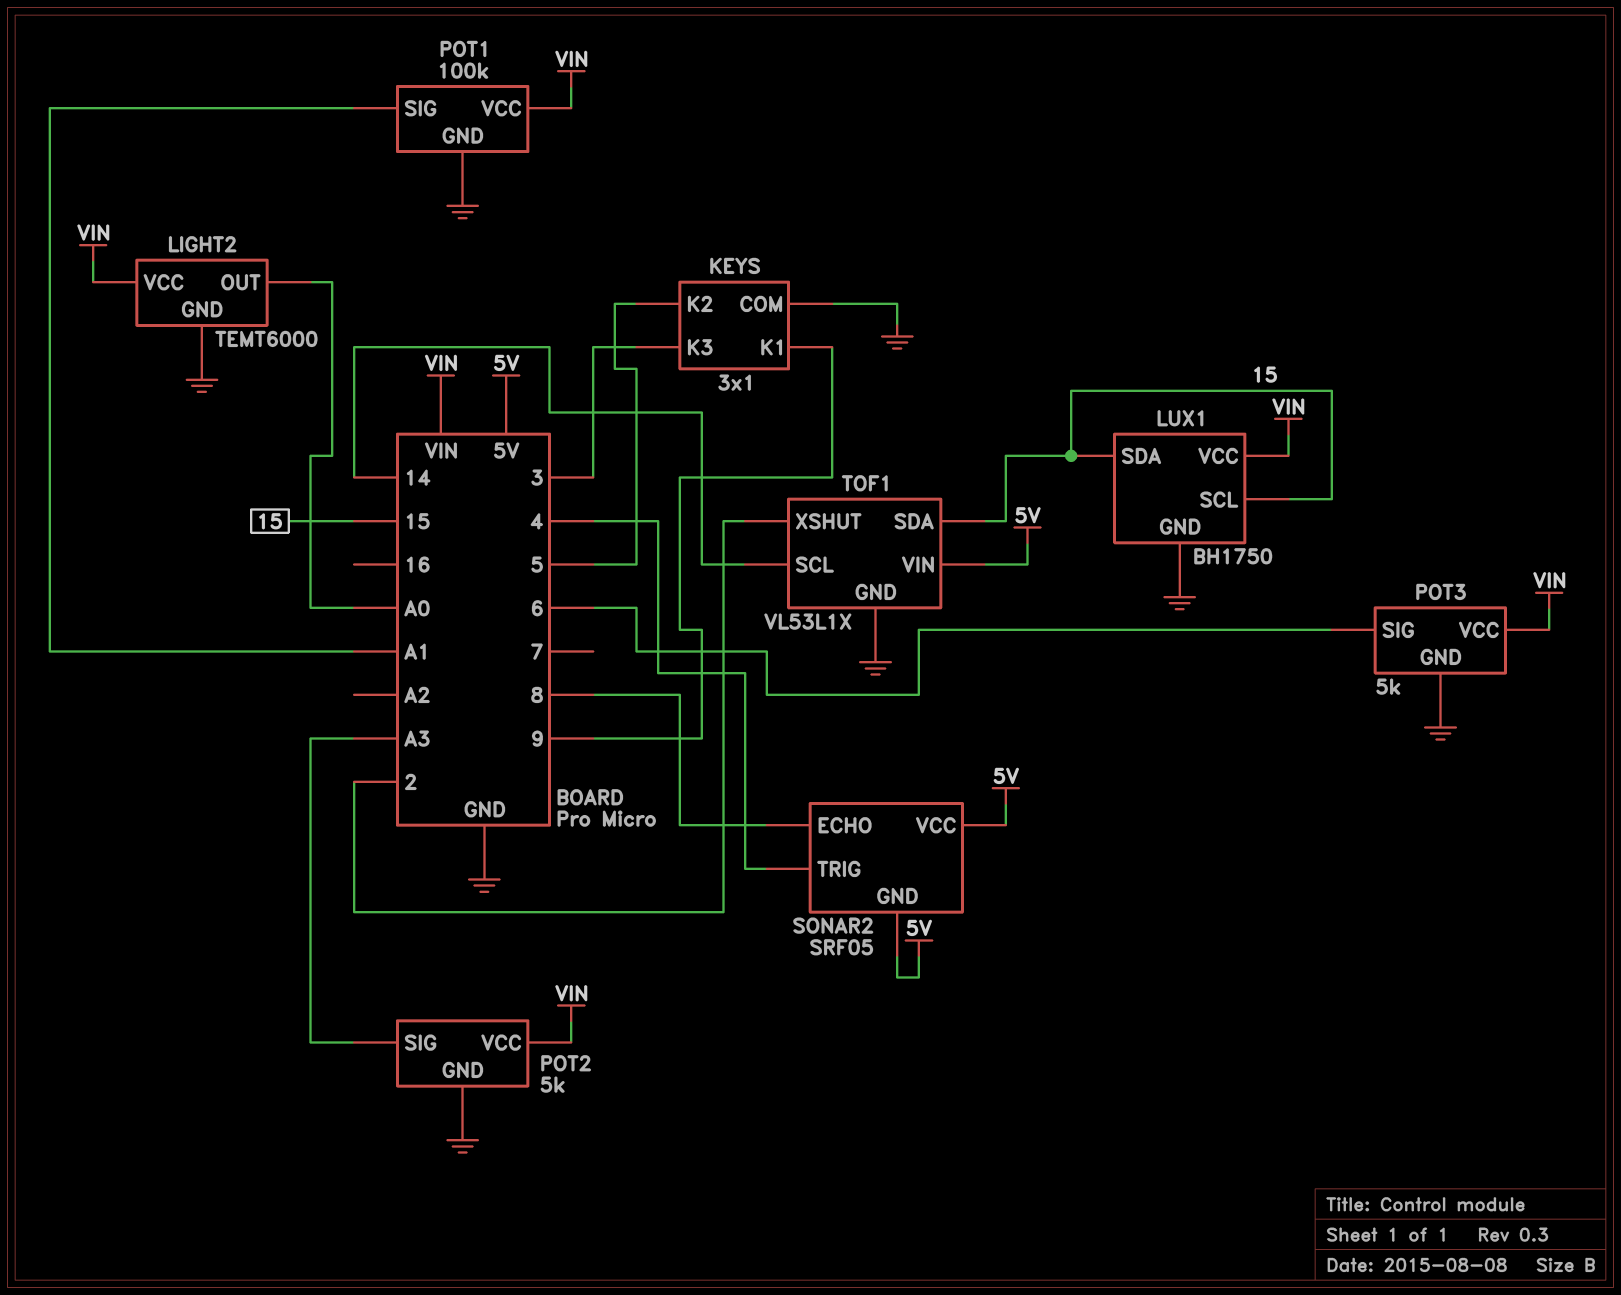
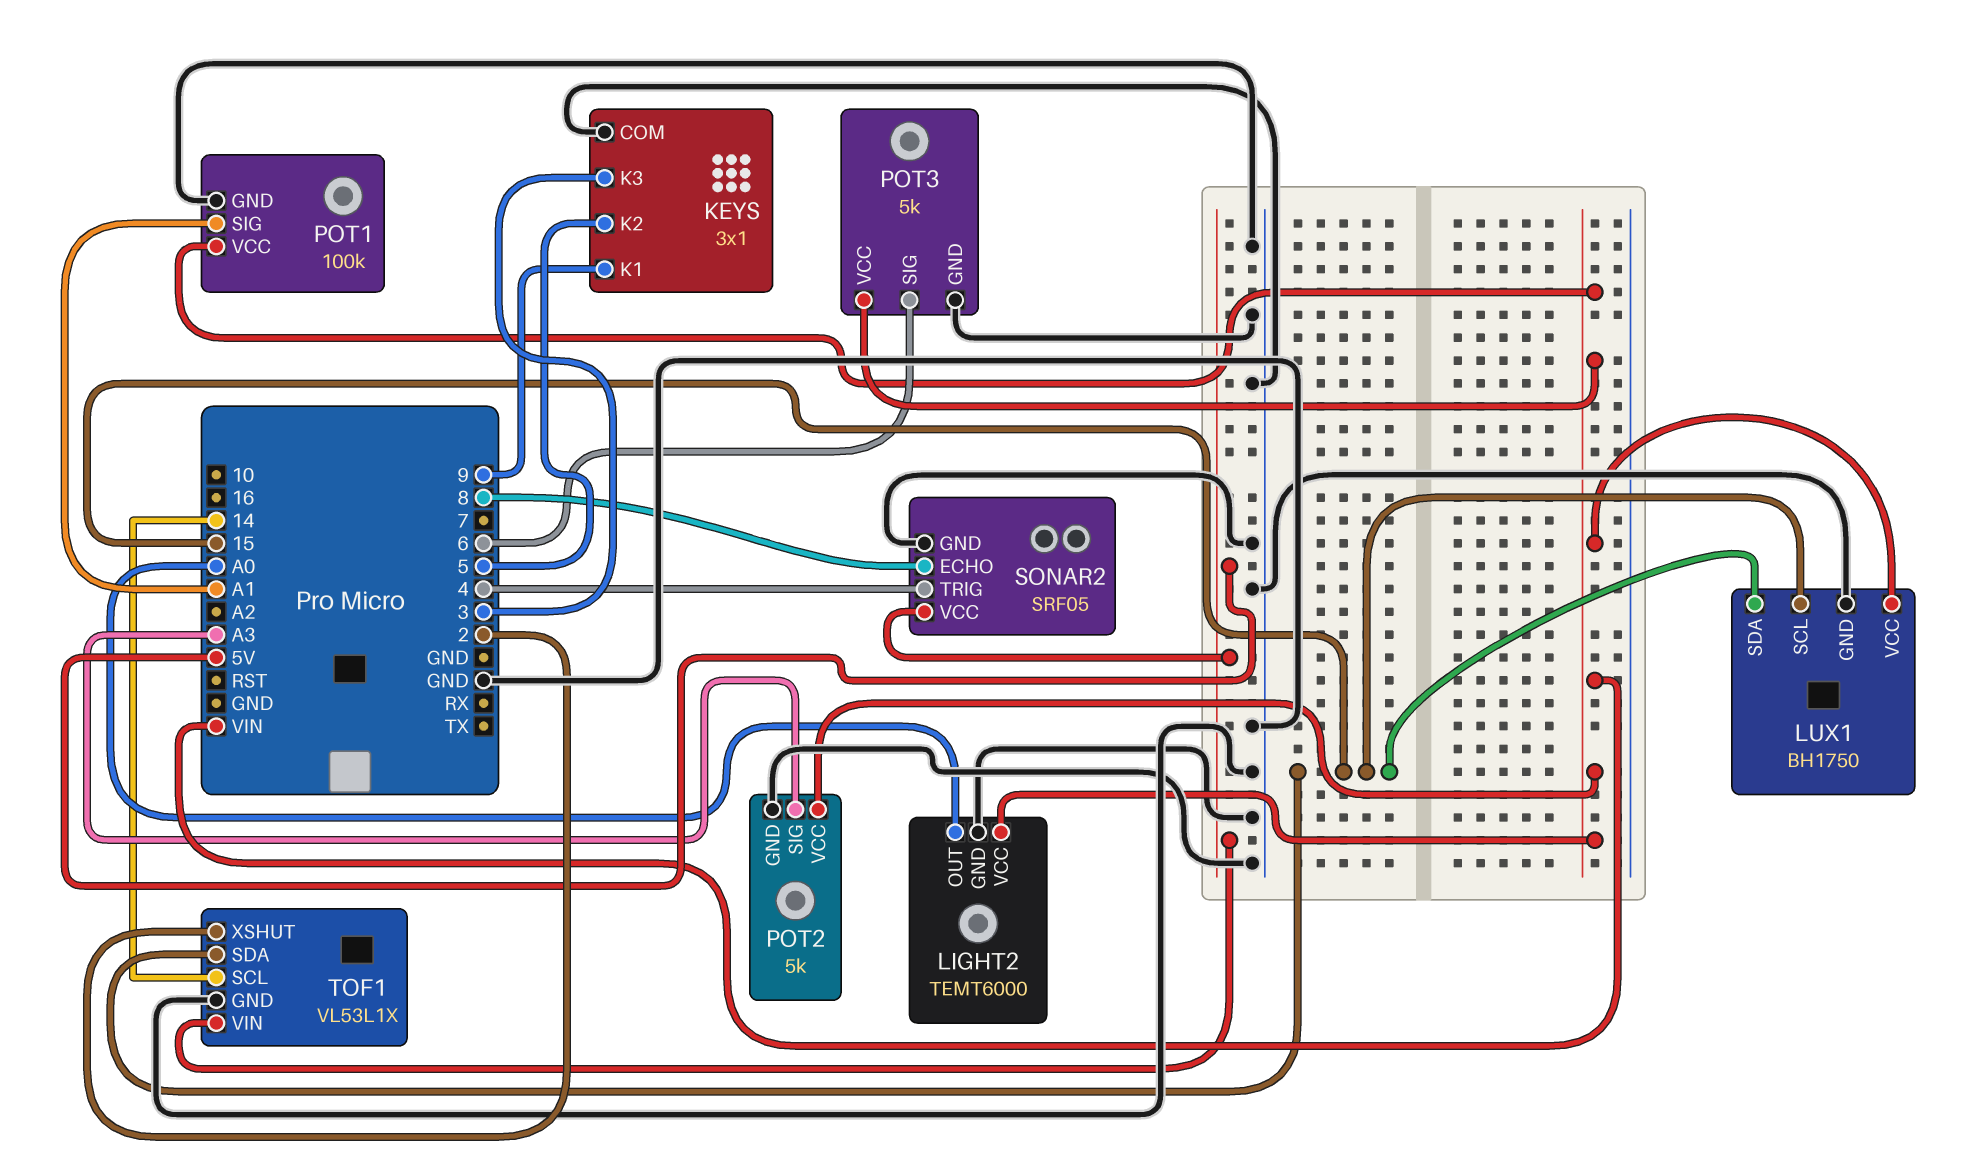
SONAR2 pin GND: 5V -> GND

